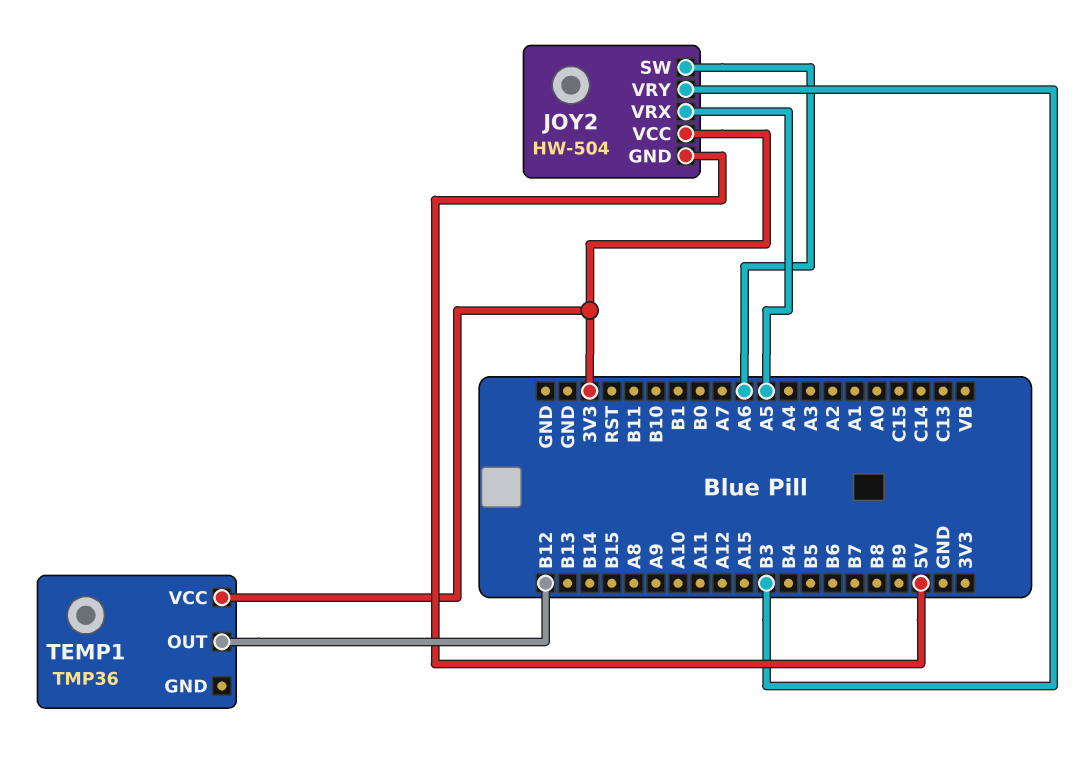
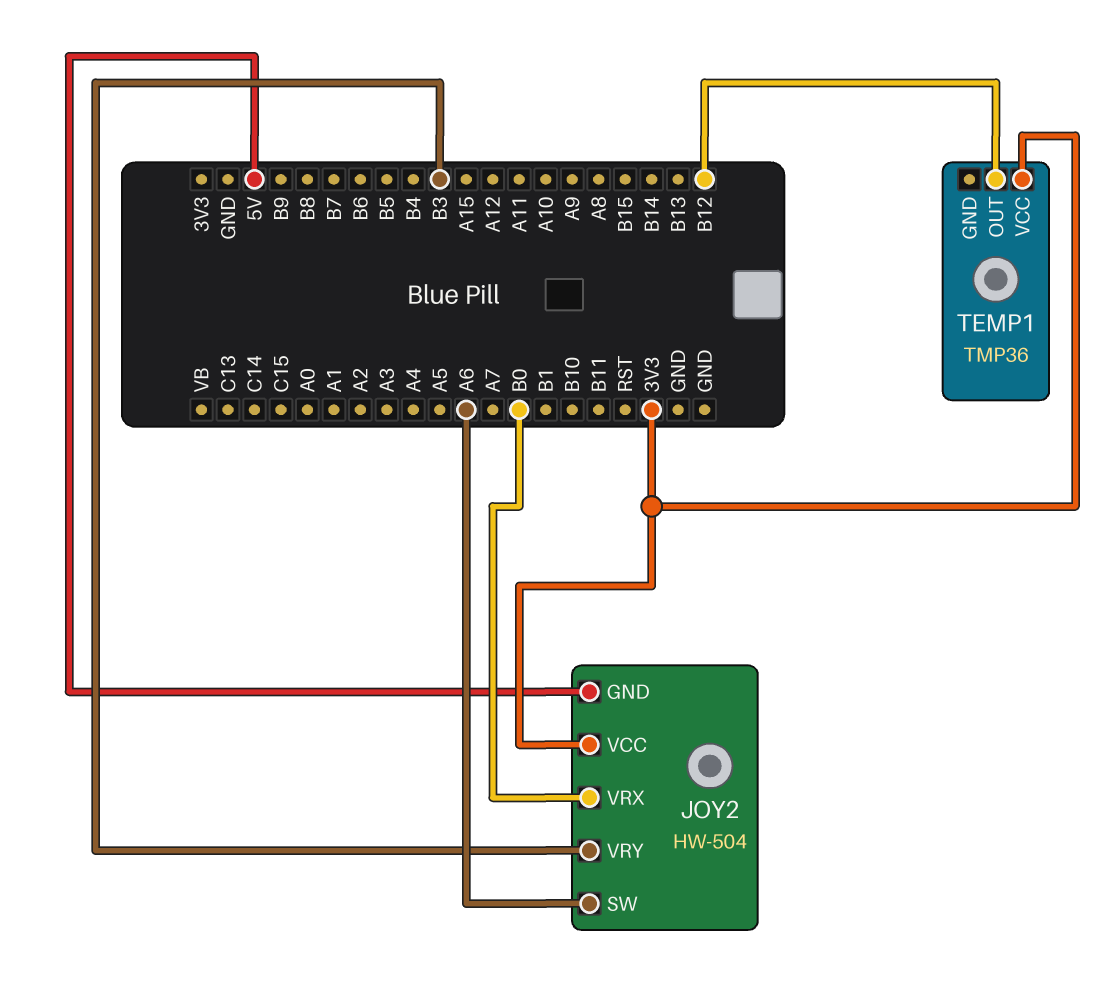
JOY2 pin VRX: A5 -> B0

